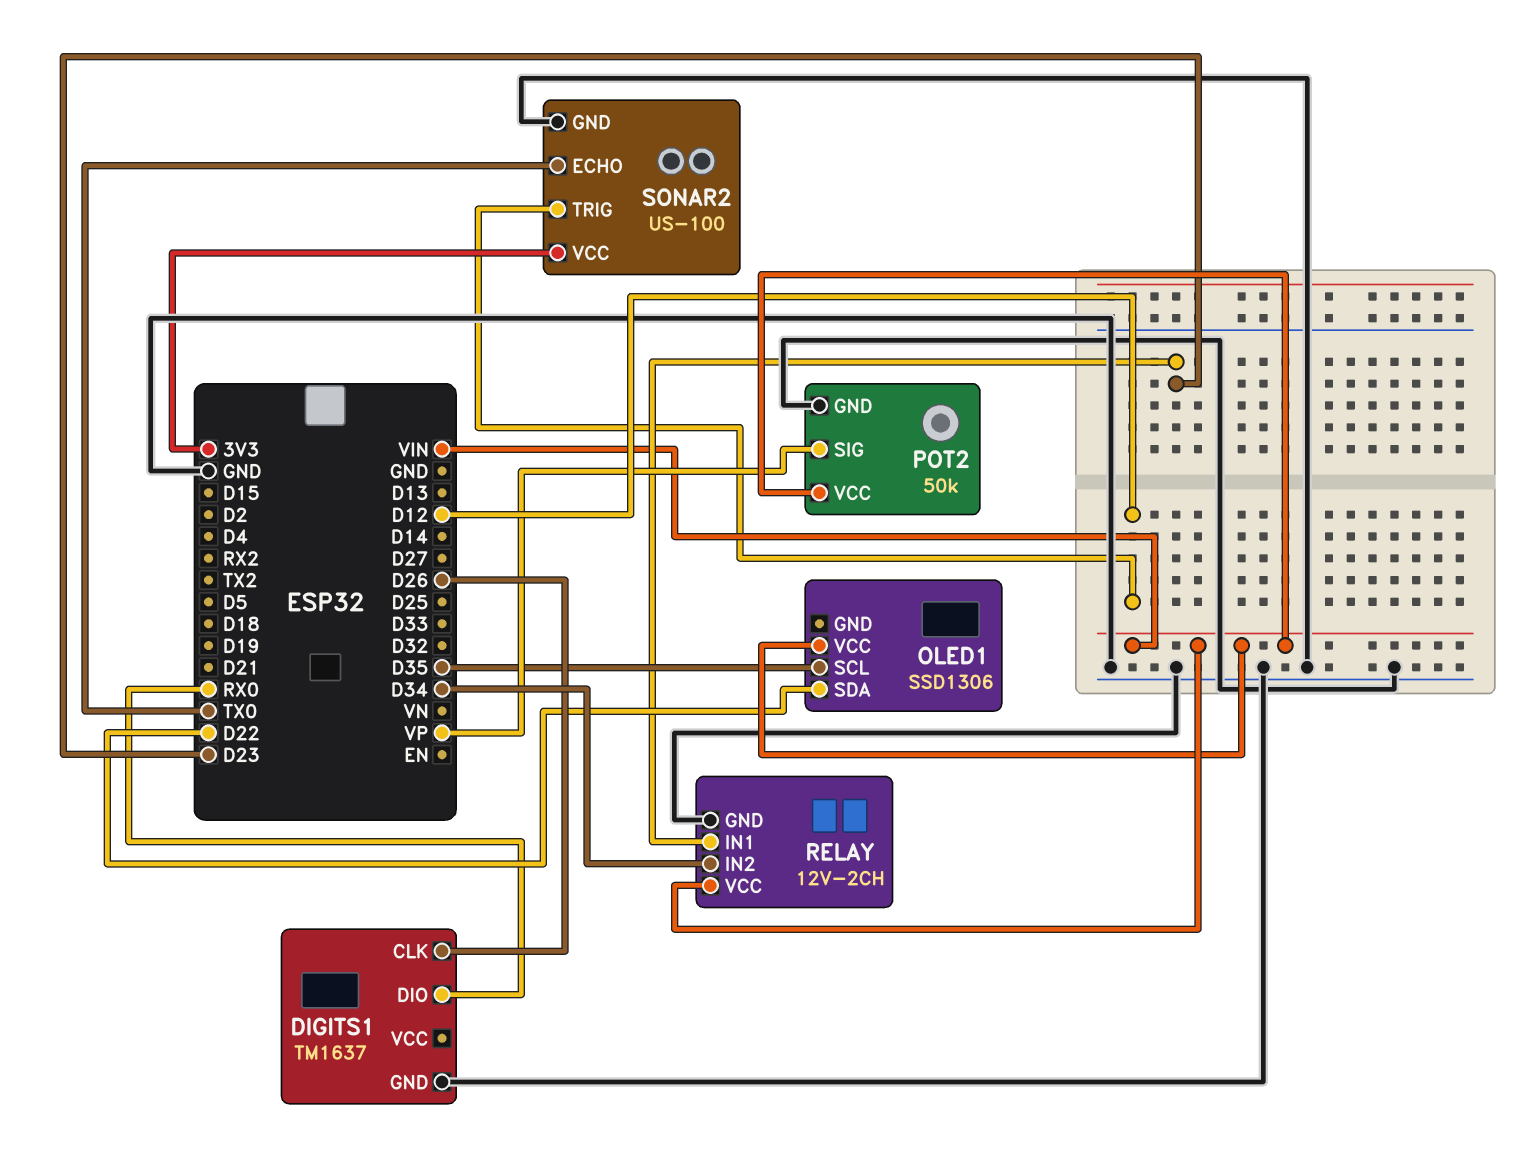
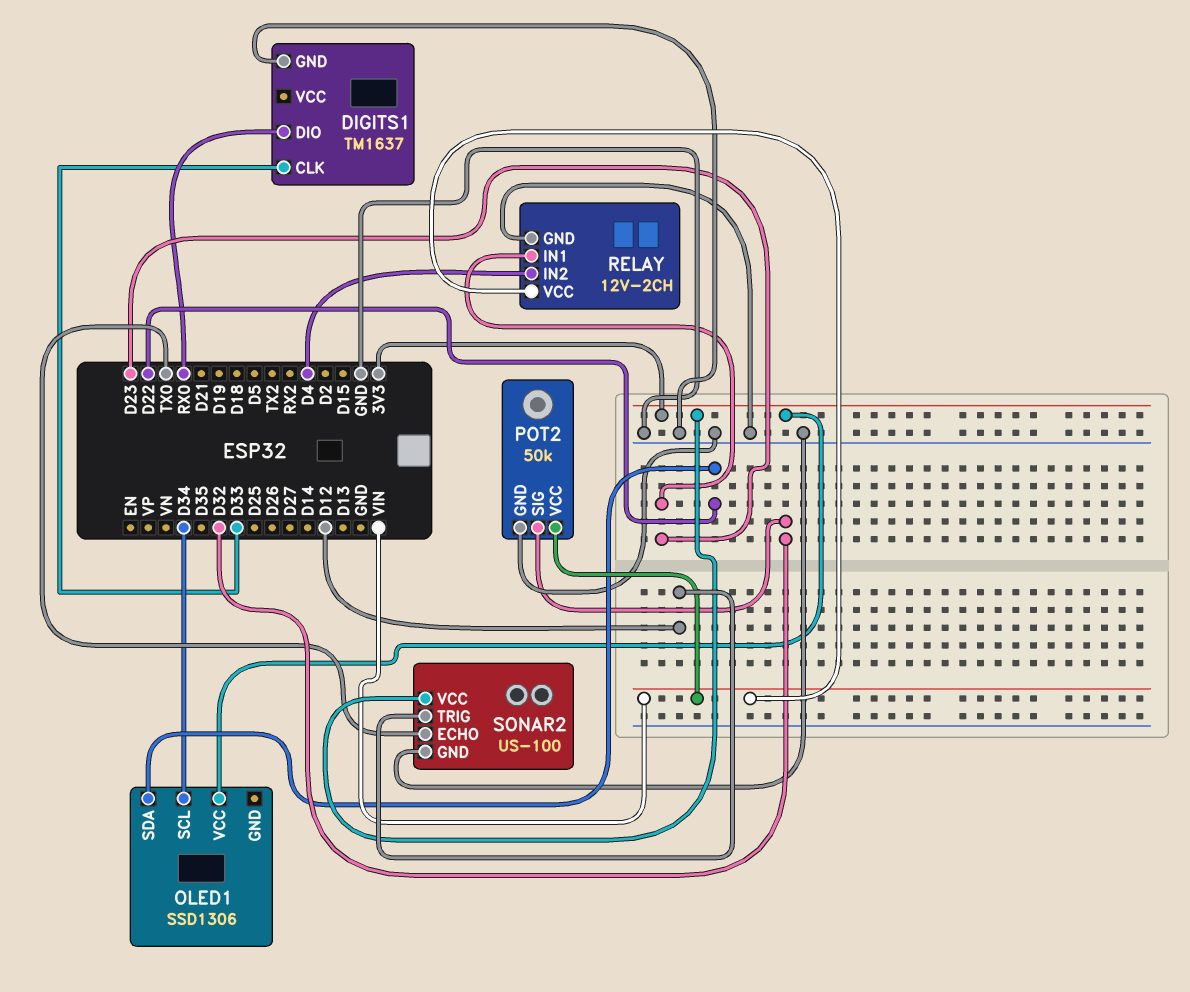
DIGITS1 pin CLK: D26 -> D33
OLED1 pin SCL: D35 -> D34
OLED1 pin VCC: VIN -> 3V3
POT2 pin SIG: VP -> D32
RELAY pin IN2: D34 -> D4

